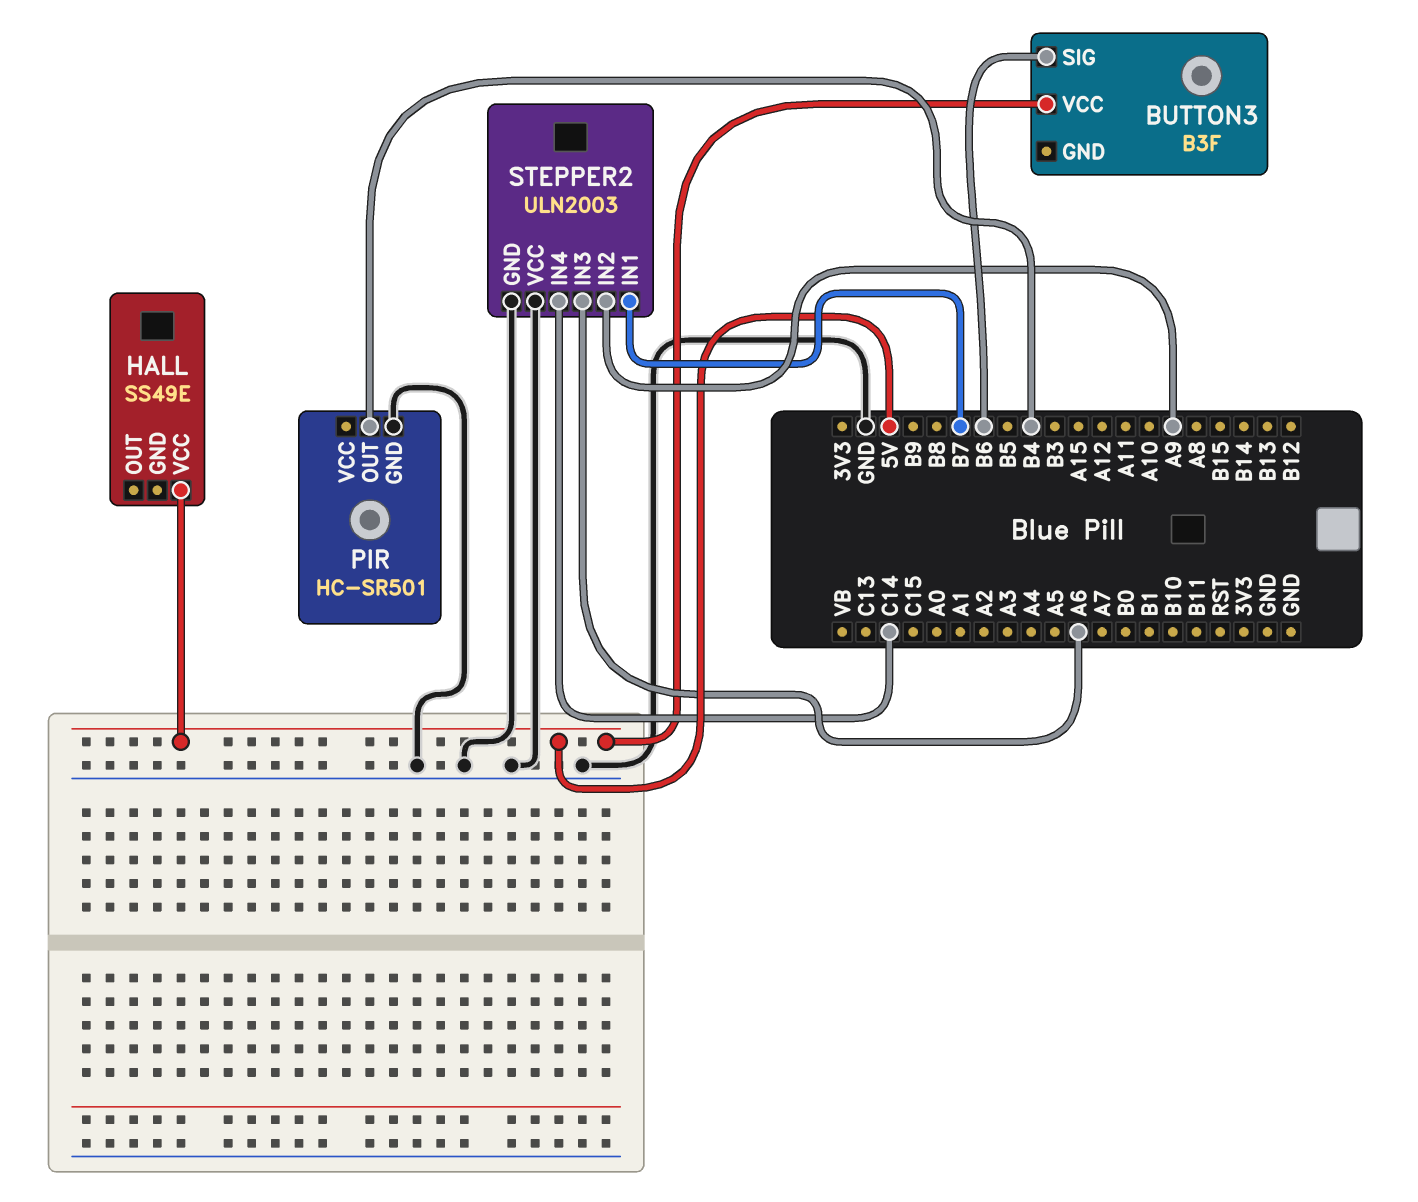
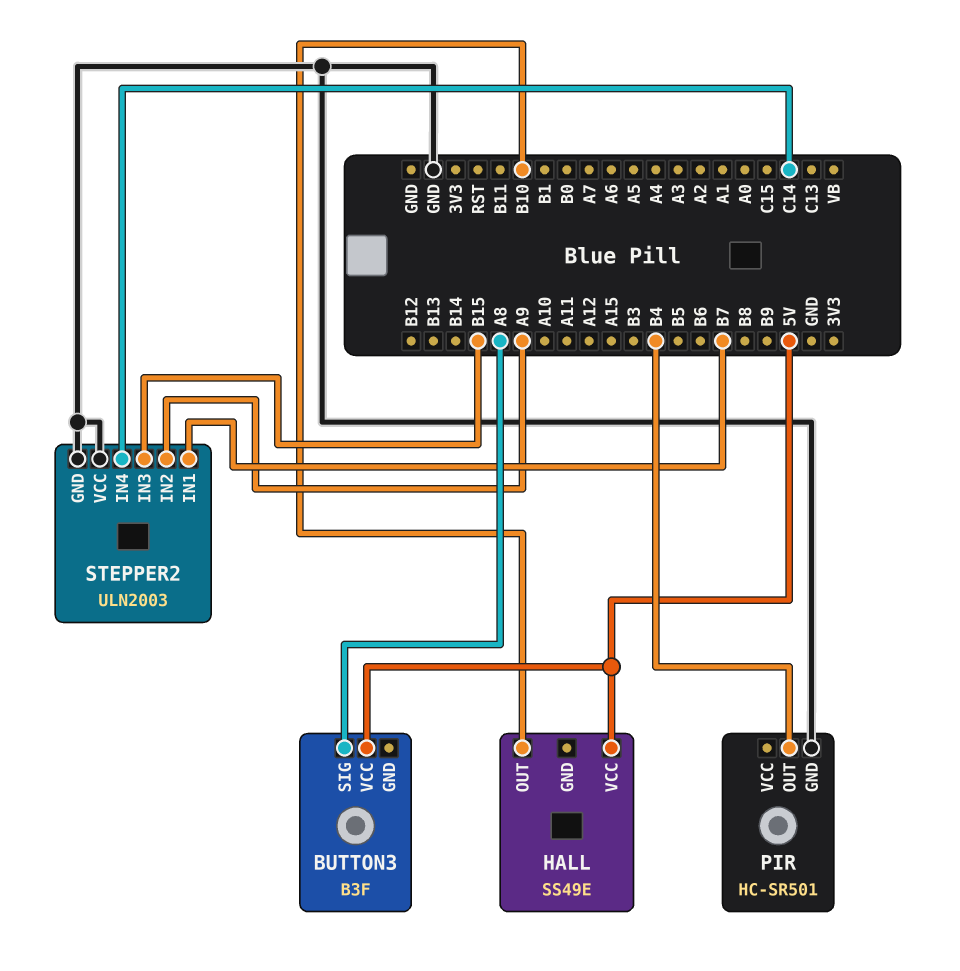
BUTTON3 pin SIG: B6 -> A8
HALL pin OUT: none -> B10
STEPPER2 pin IN3: A6 -> B15

